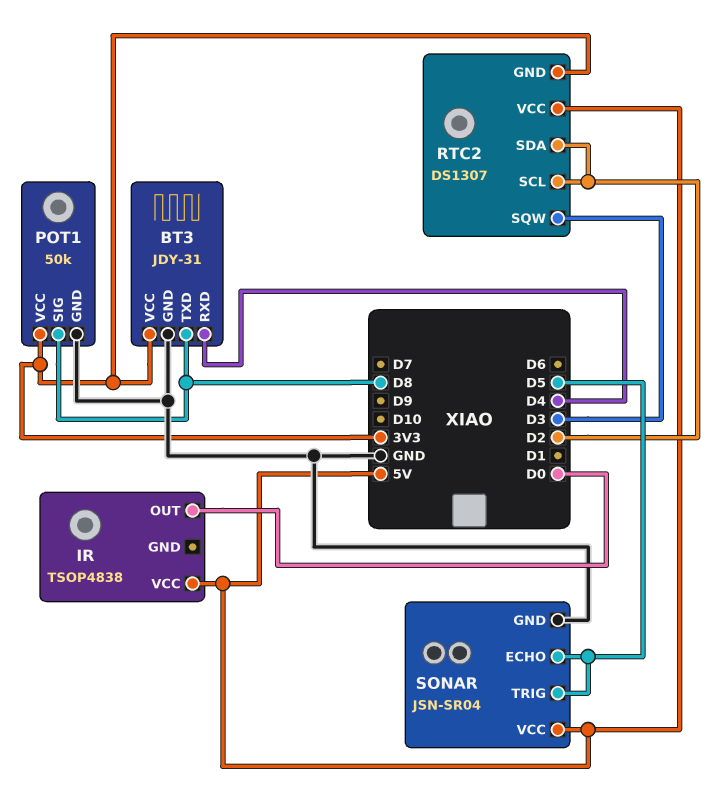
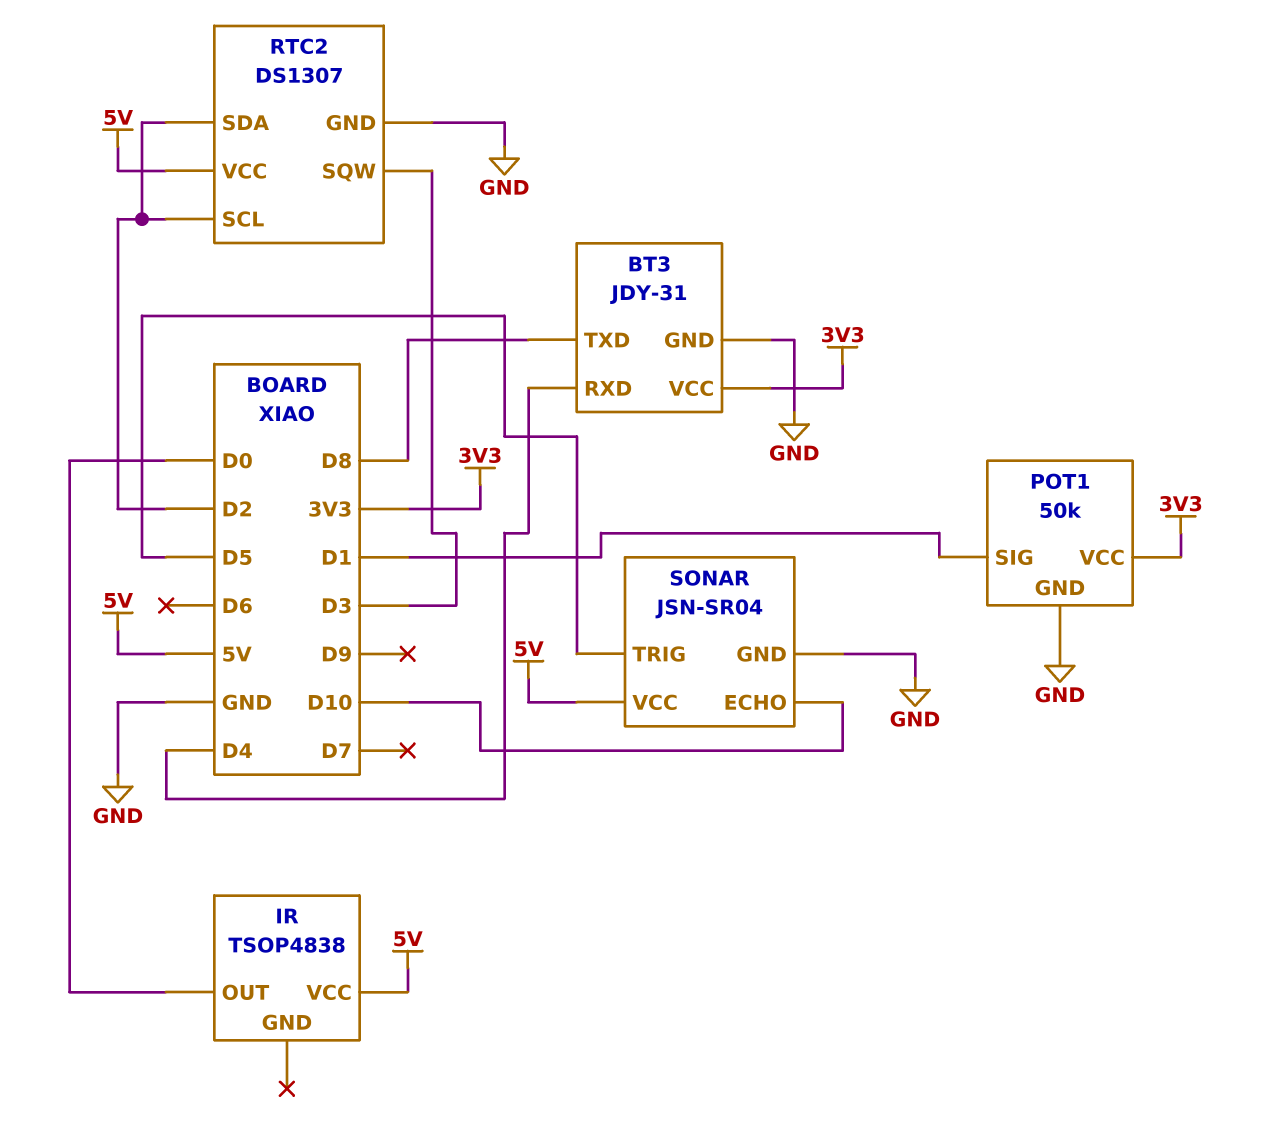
POT1 pin SIG: D8 -> D1
RTC2 pin GND: 3V3 -> GND
SONAR pin ECHO: D5 -> D10

